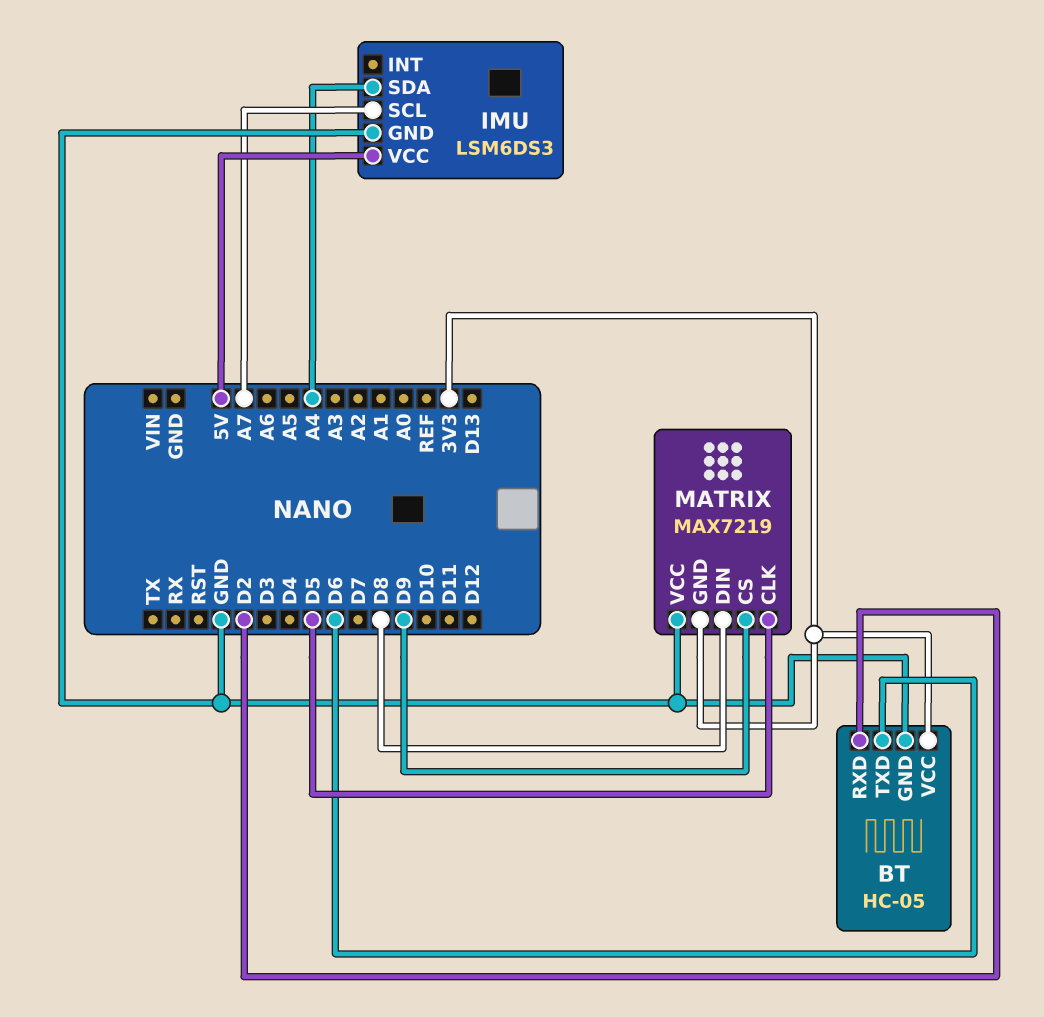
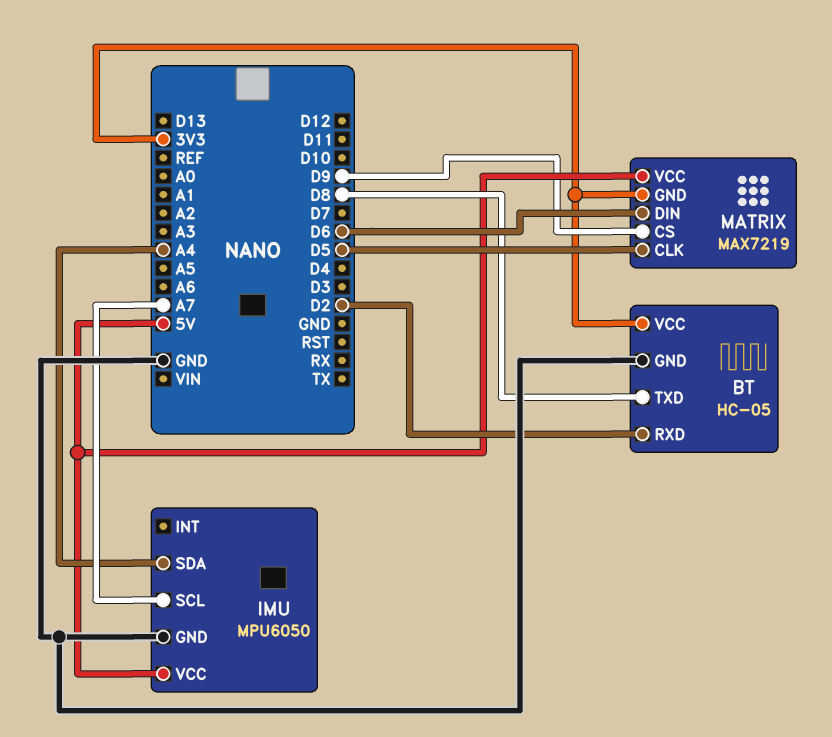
BT pin TXD: D6 -> D8
IMU: LSM6DS3 -> MPU6050
MATRIX pin DIN: D8 -> D6
MATRIX pin VCC: GND -> 5V

